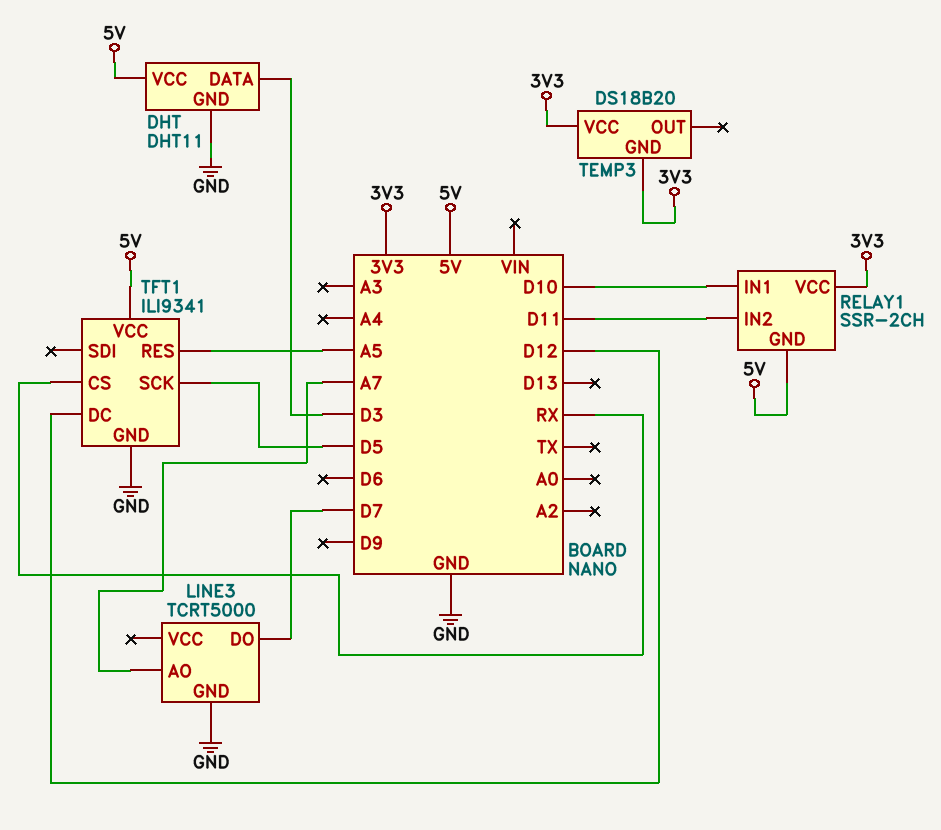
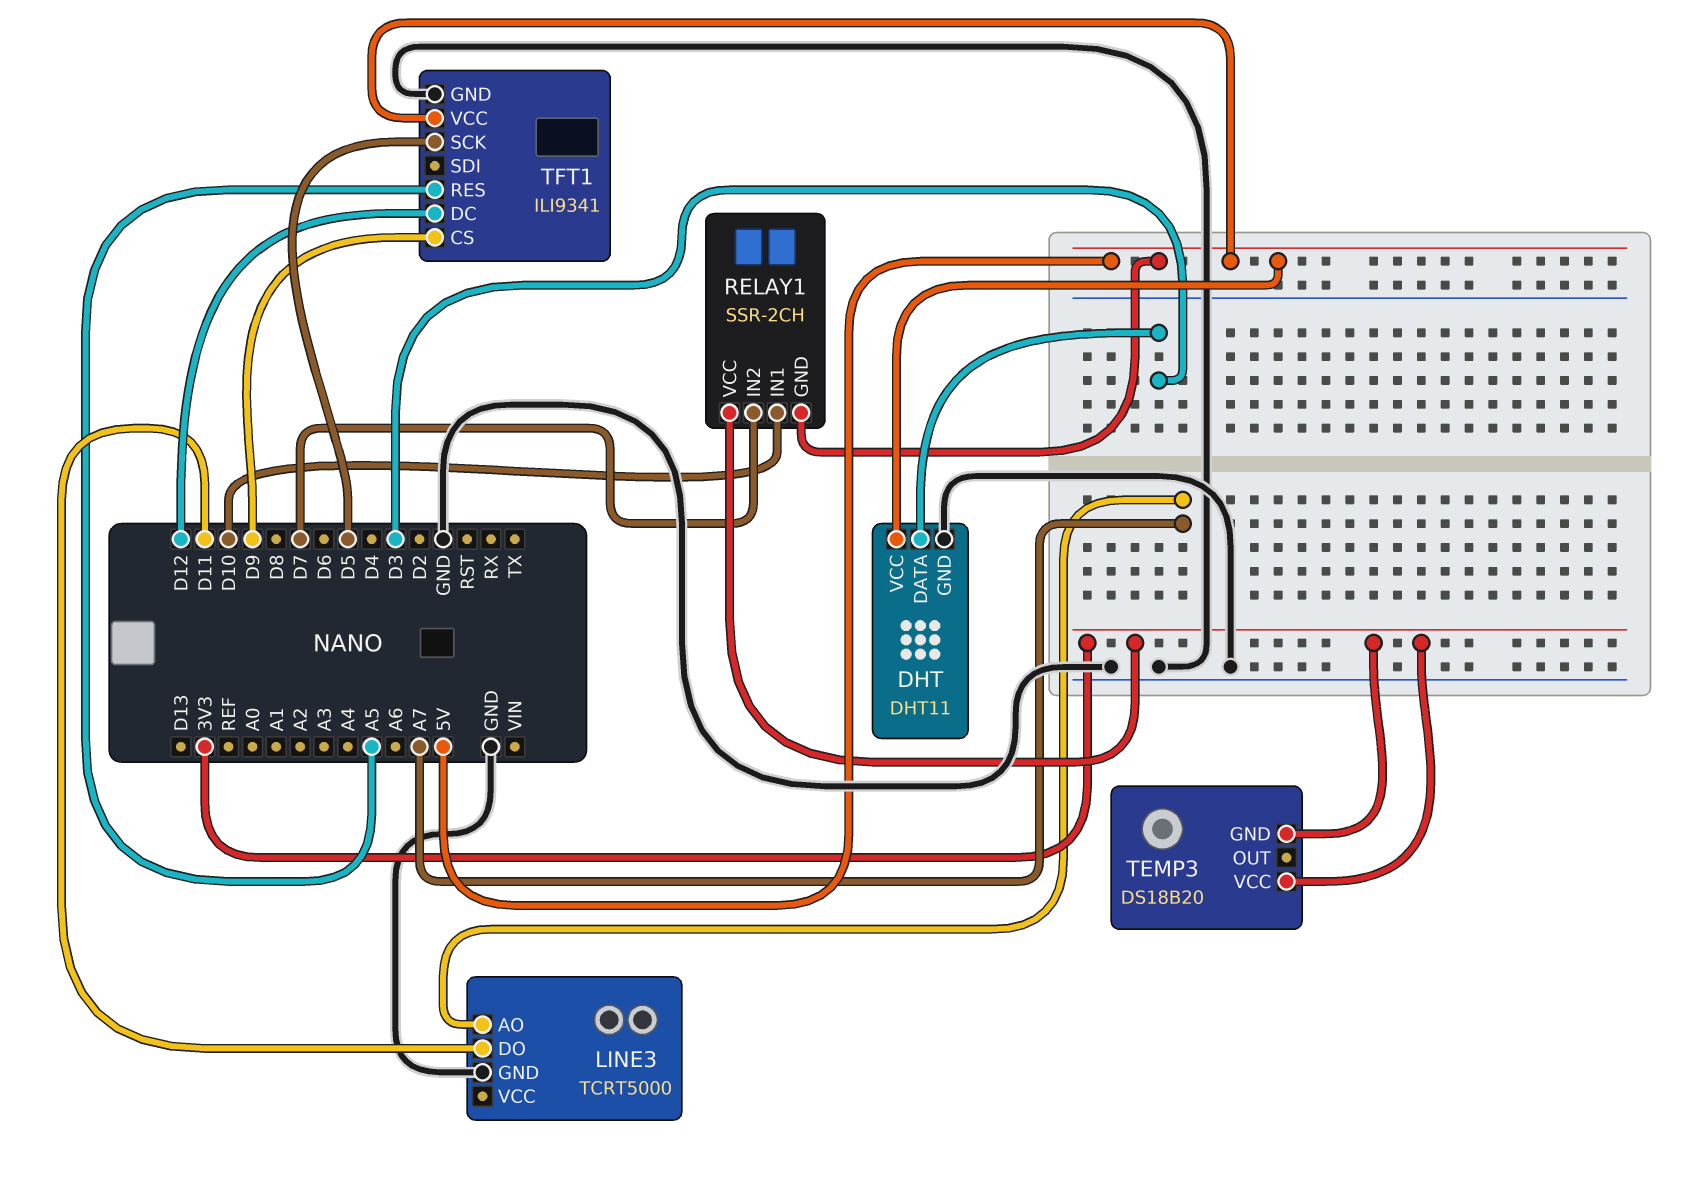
LINE3 pin DO: D7 -> D11
RELAY1 pin IN2: D11 -> D7
TFT1 pin CS: RX -> D9

